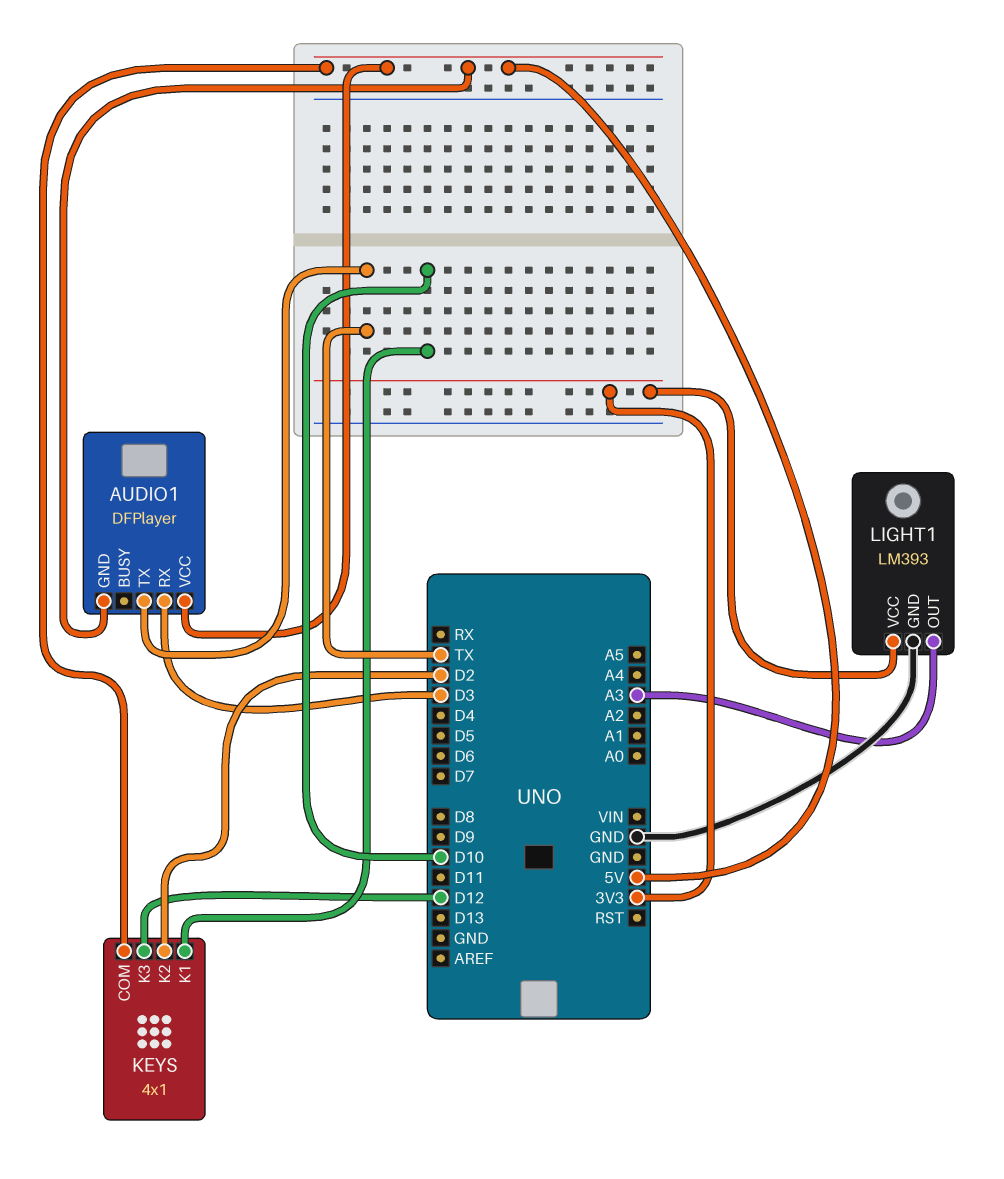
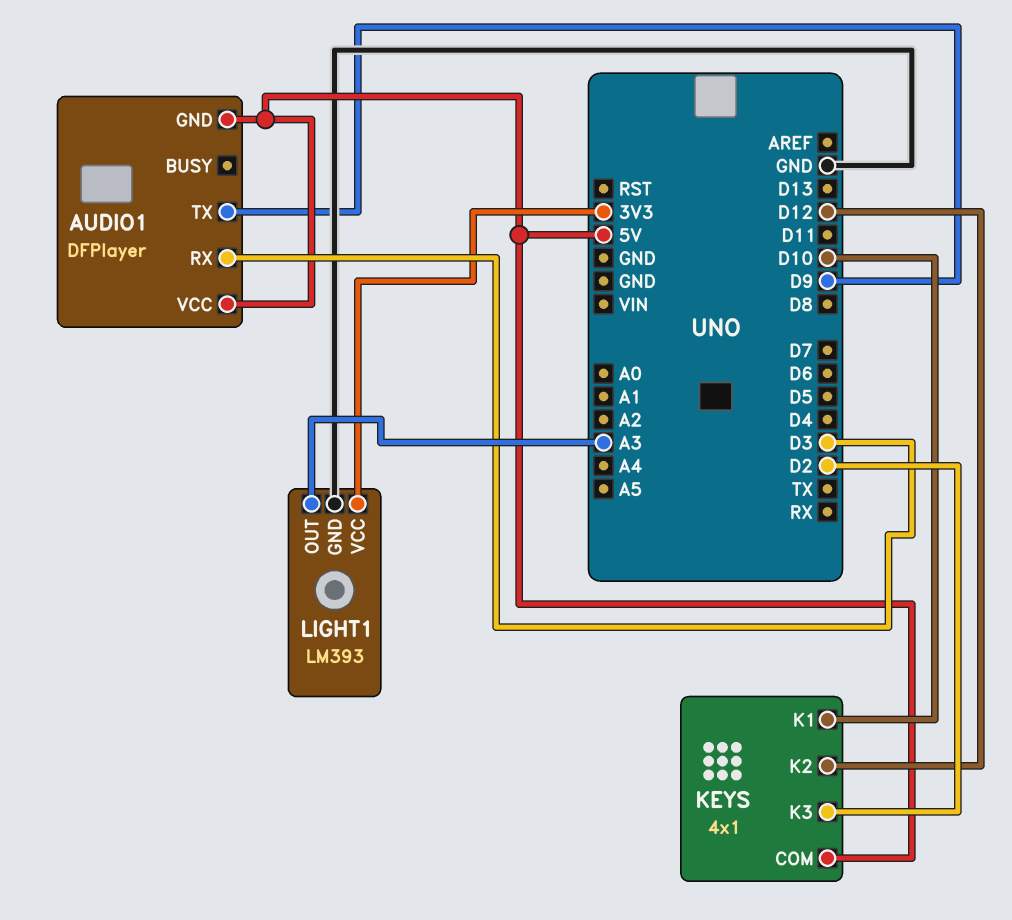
AUDIO1 pin TX: TX -> D9
KEYS pin K2: D2 -> D12
KEYS pin K3: D12 -> D2

